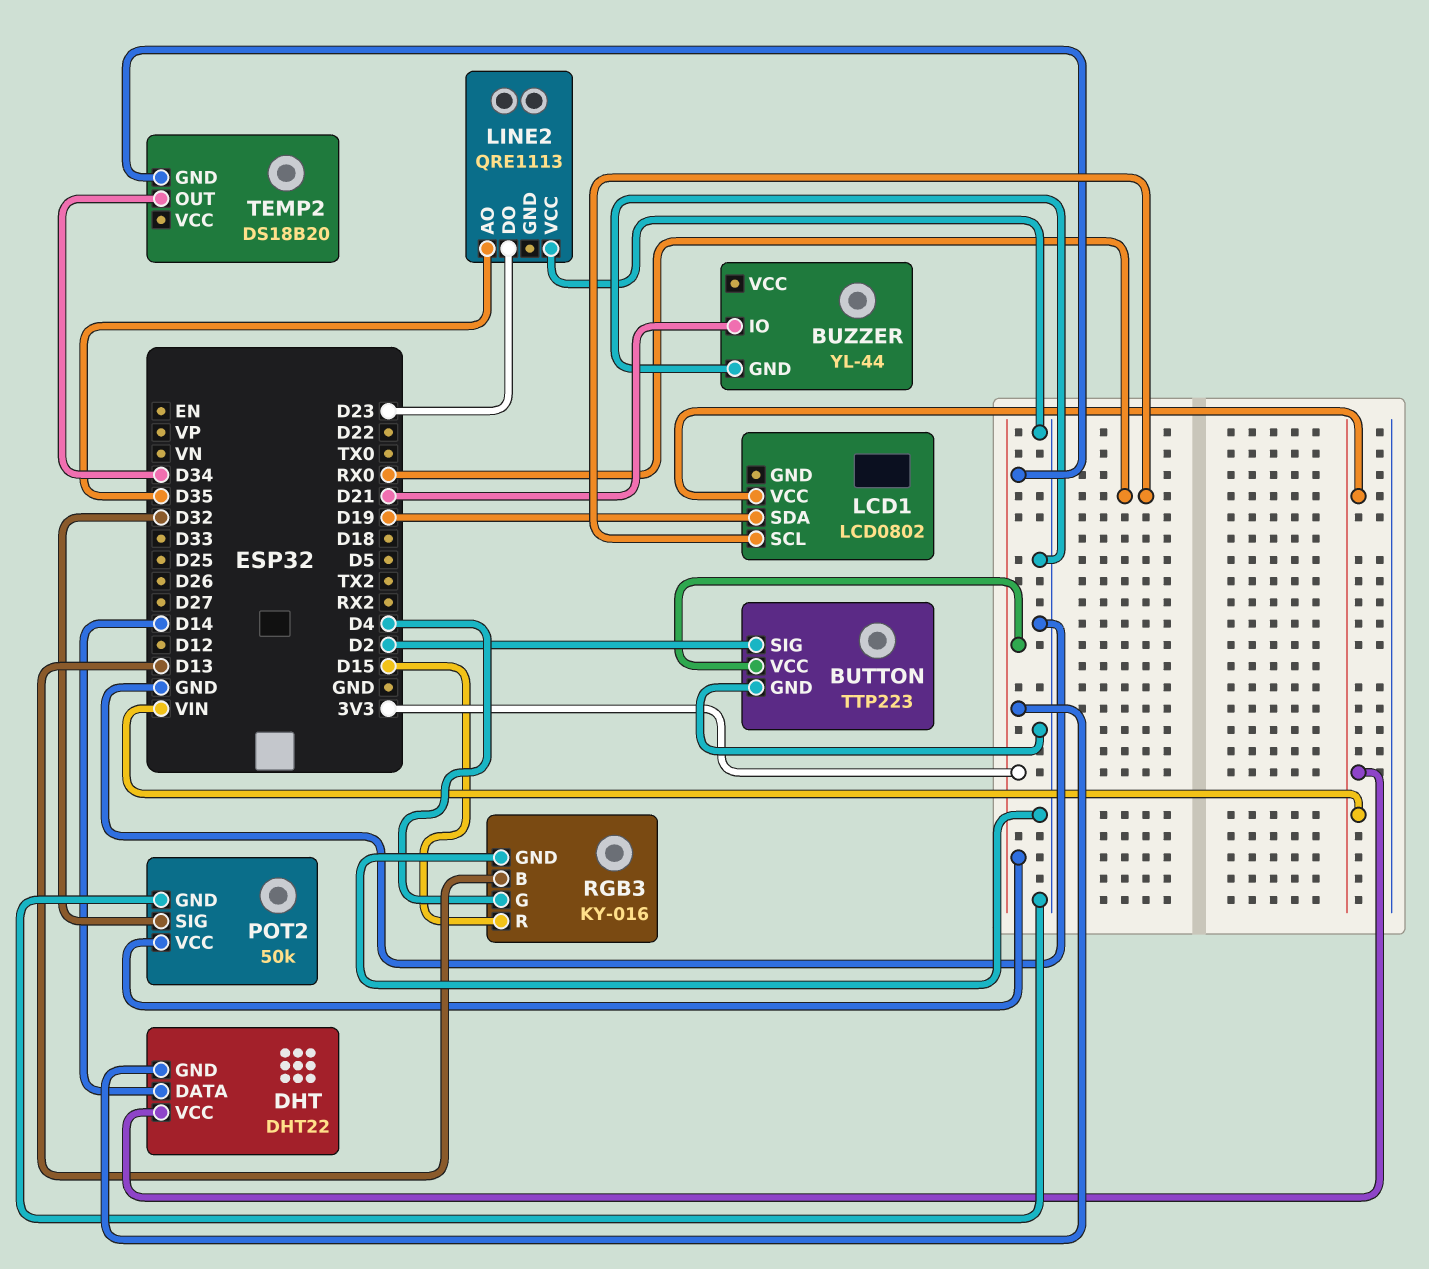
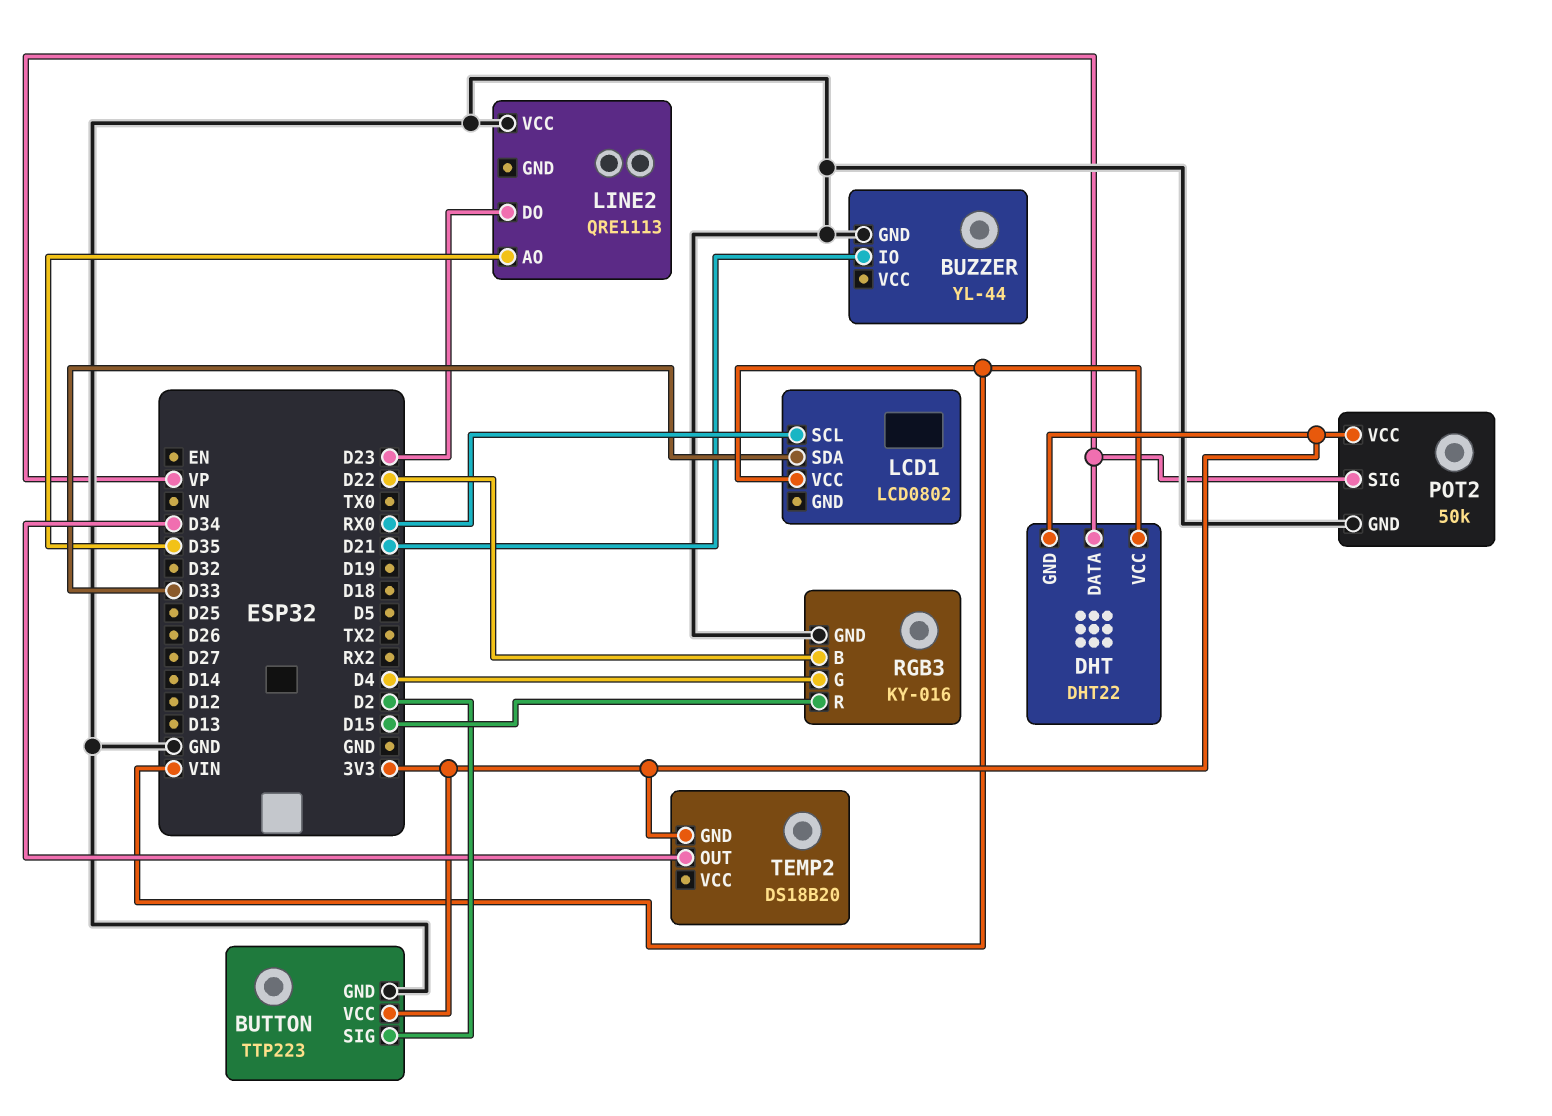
DHT pin DATA: D14 -> VP
LCD1 pin SDA: D19 -> D33
POT2 pin SIG: D32 -> VP
RGB3 pin B: D13 -> D22

